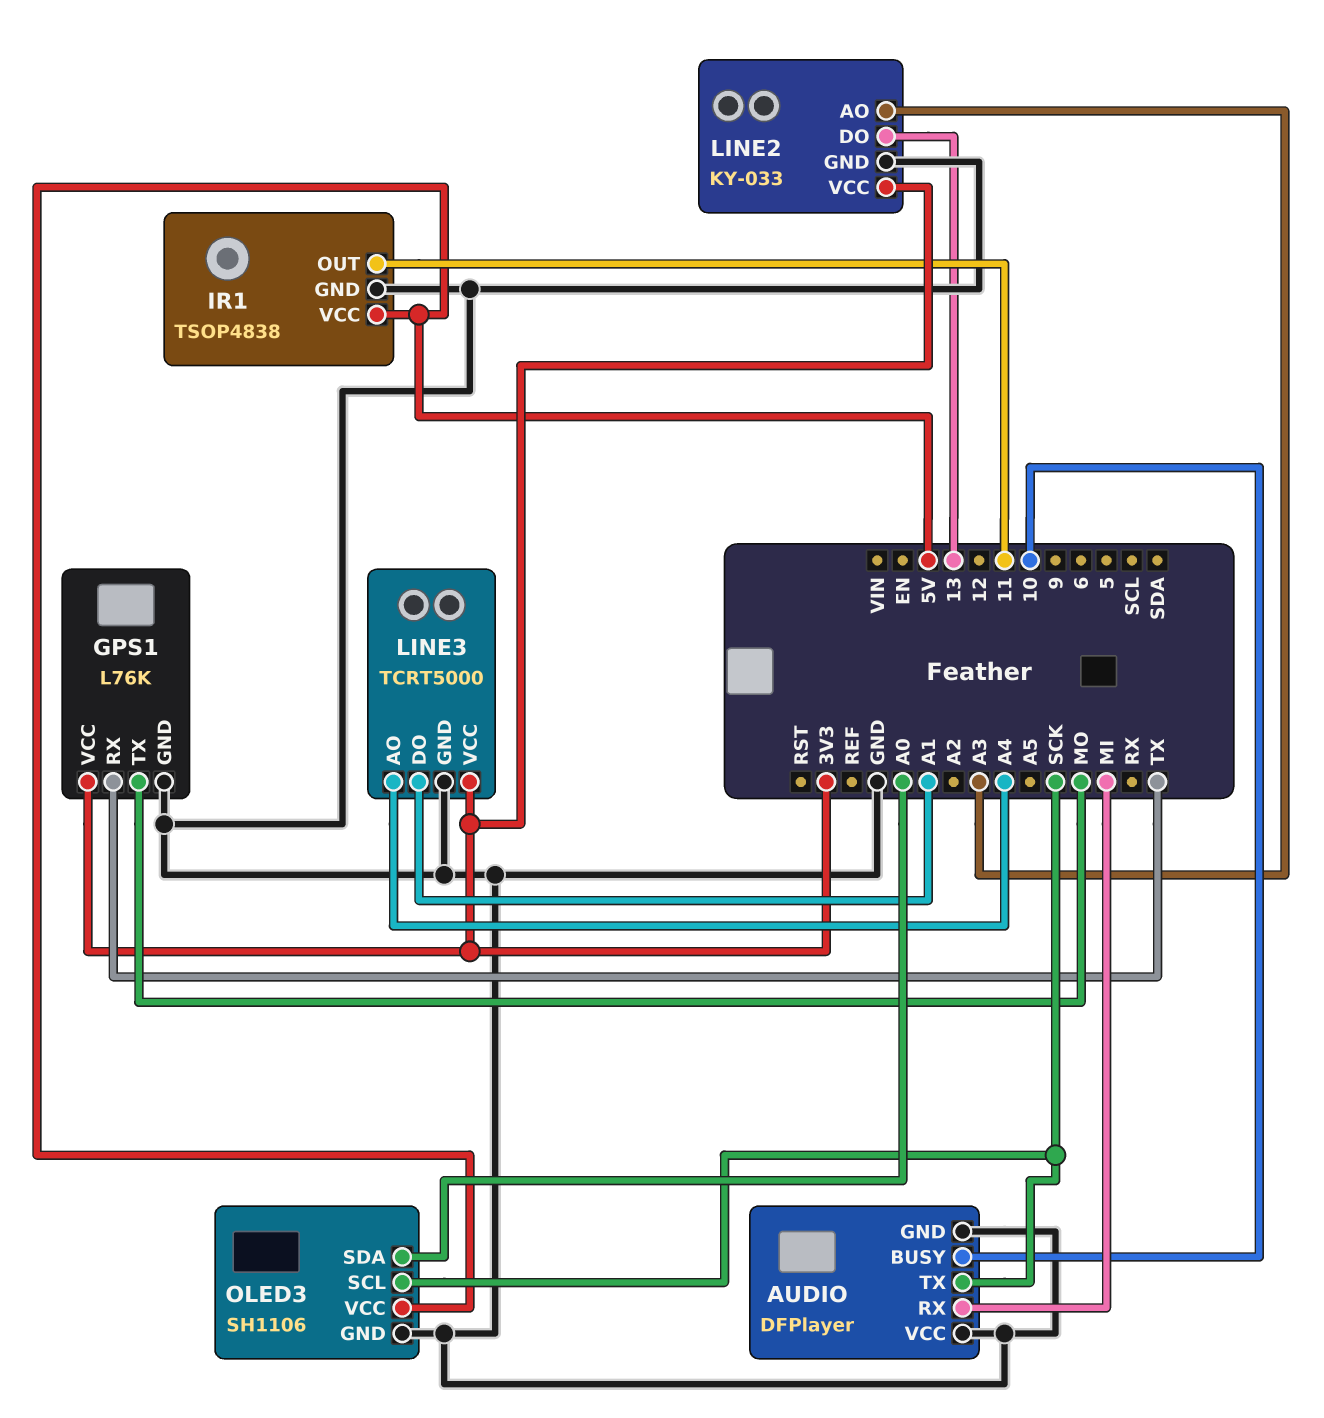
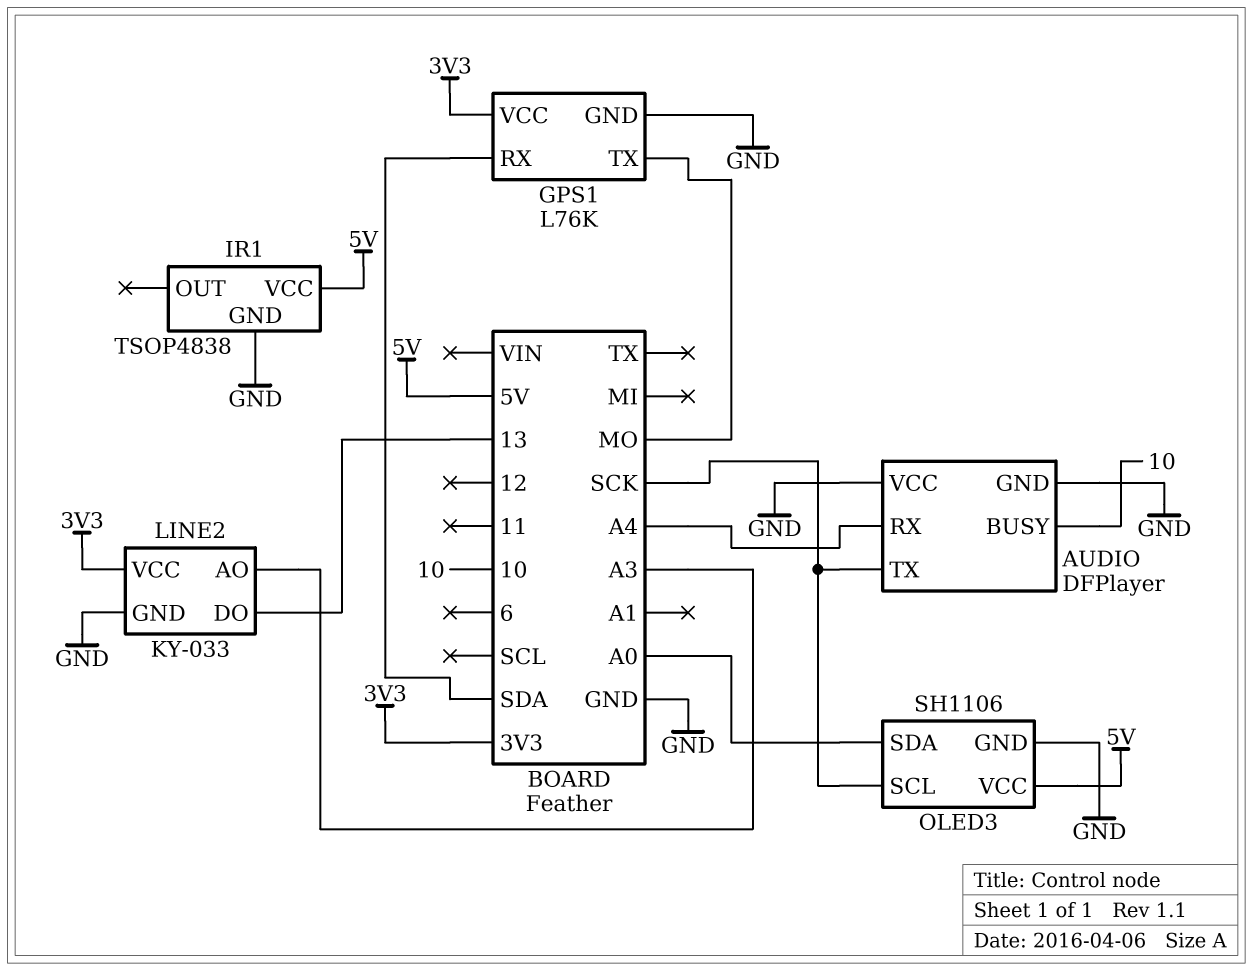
AUDIO pin RX: MI -> A4
GPS1 pin RX: TX -> SDA
IR1 pin OUT: 11 -> none
LINE3: TCRT5000 -> none
LINE3 pin AO: A4 -> none
LINE3 pin DO: A1 -> none
LINE3 pin GND: GND -> none
LINE3 pin VCC: 3V3 -> none

